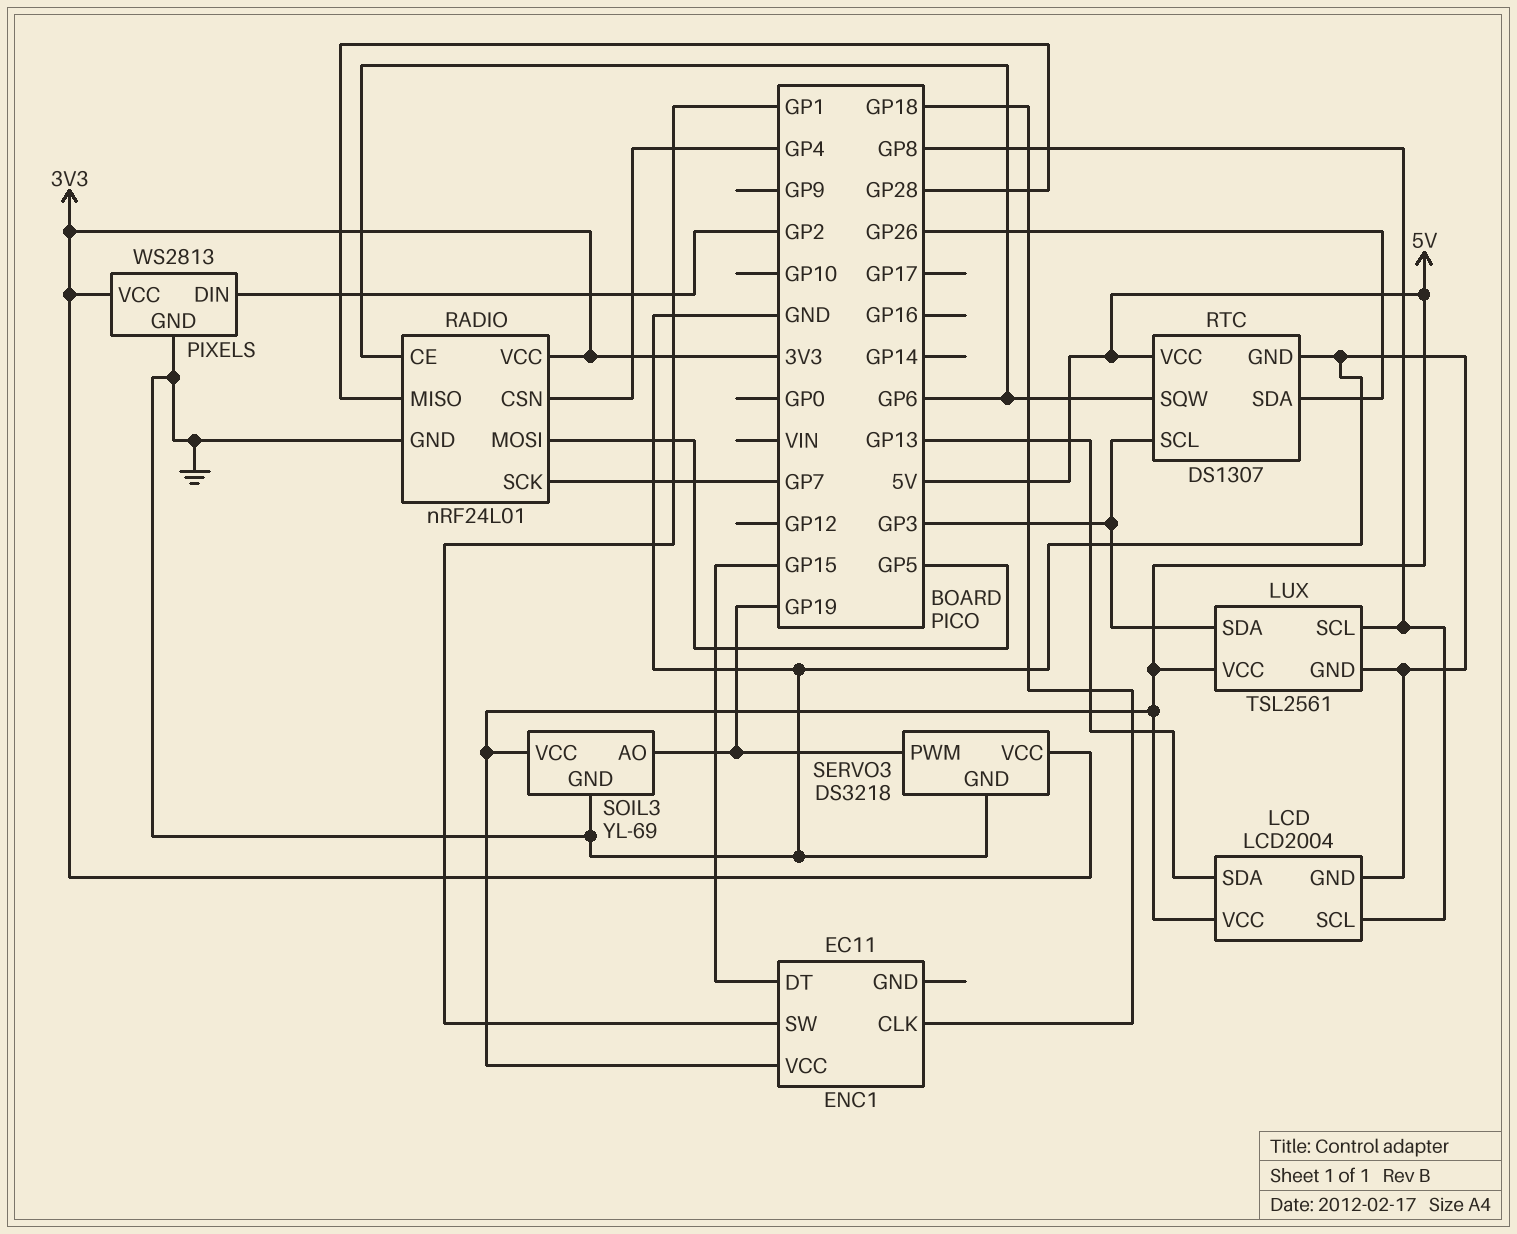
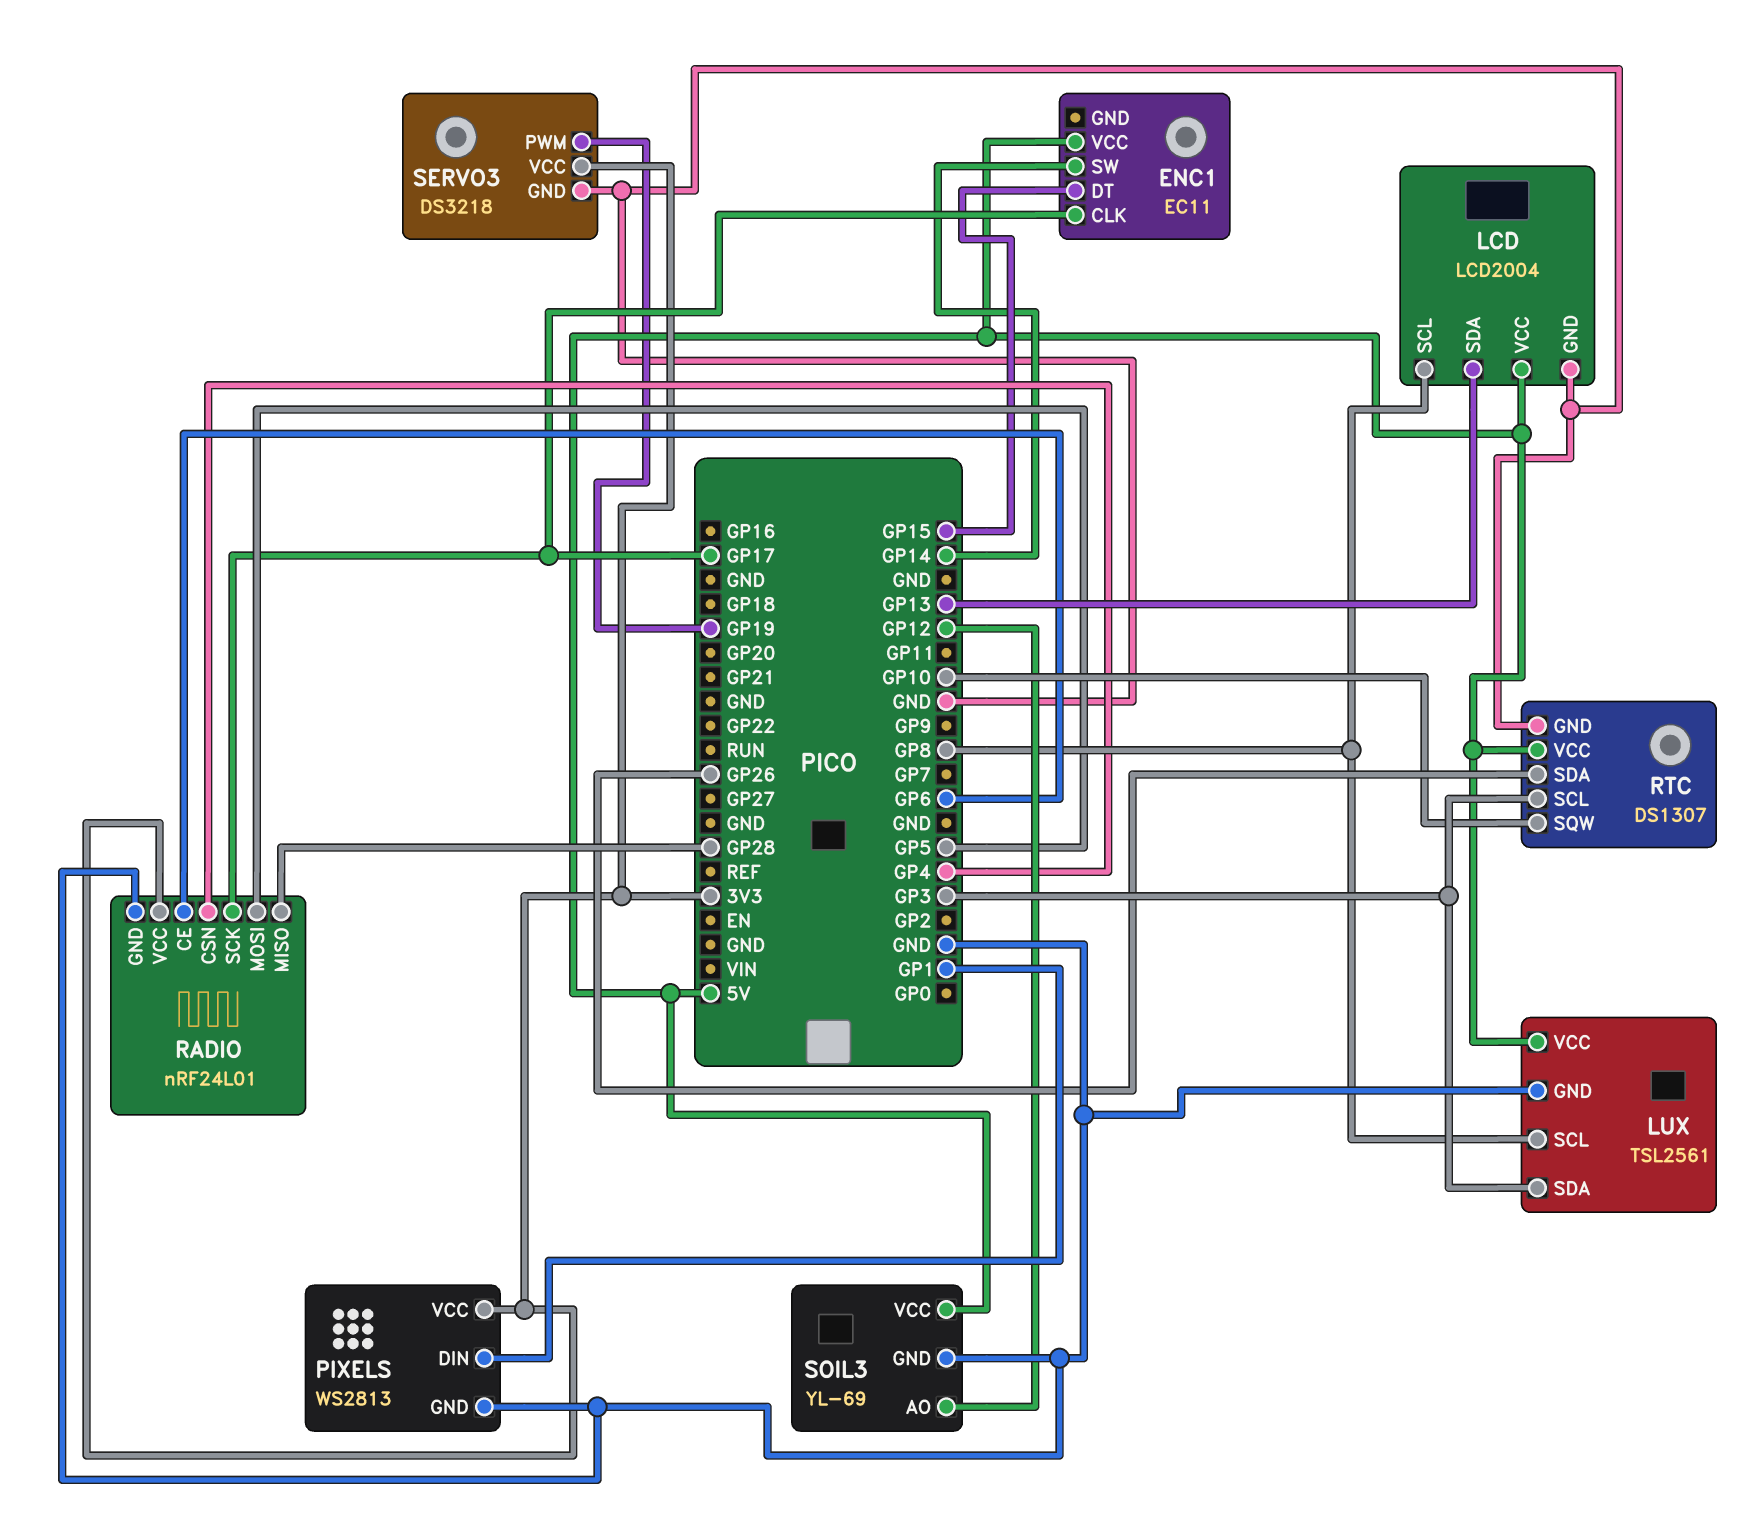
ENC1 pin CLK: GP18 -> GP17
ENC1 pin SW: GP1 -> GP14
PIXELS pin DIN: GP2 -> GP1
RADIO pin SCK: GP7 -> GP17
RTC pin SQW: GP6 -> GP10
SOIL3 pin AO: GP19 -> GP12

